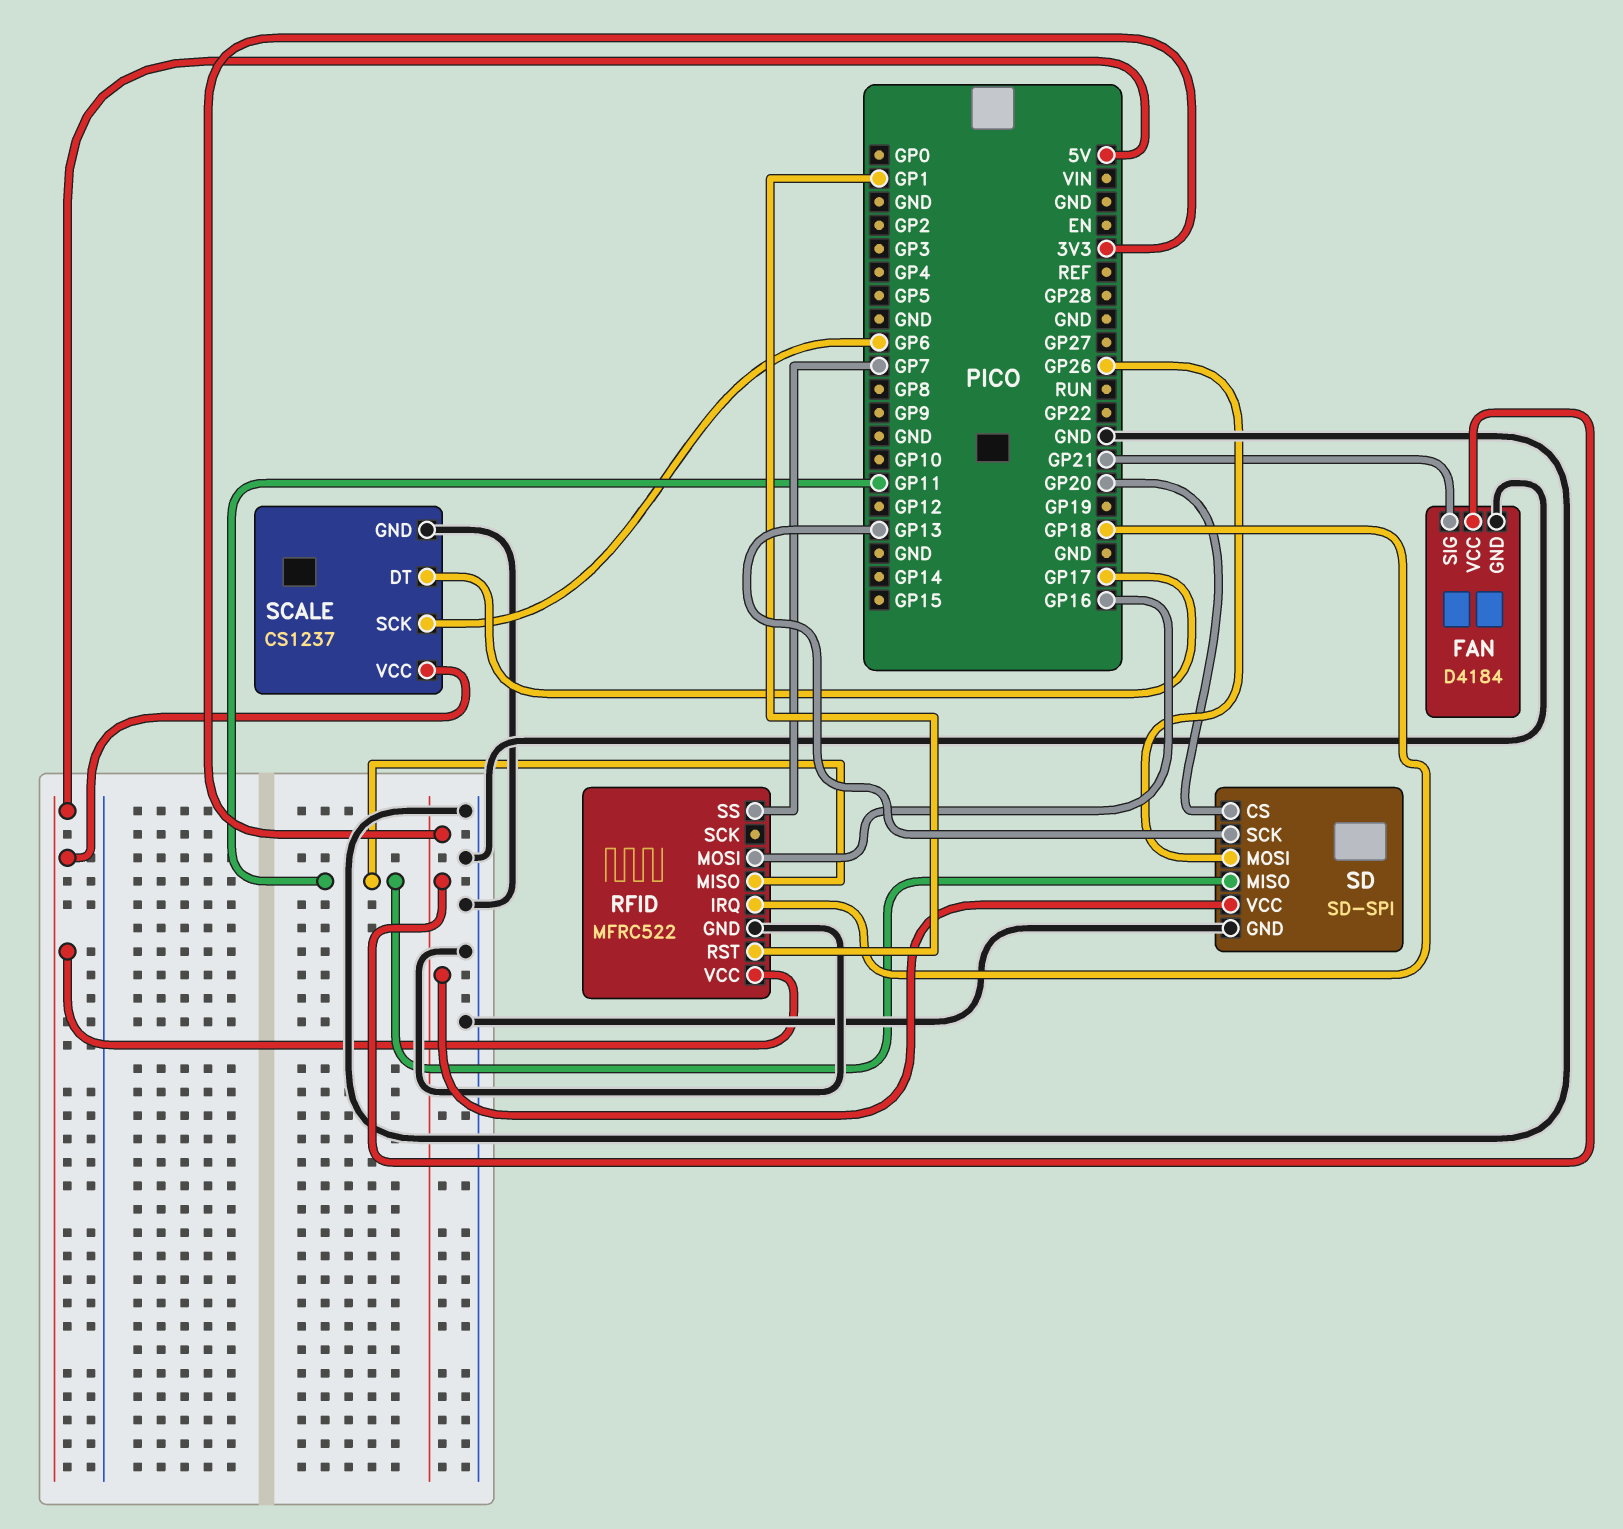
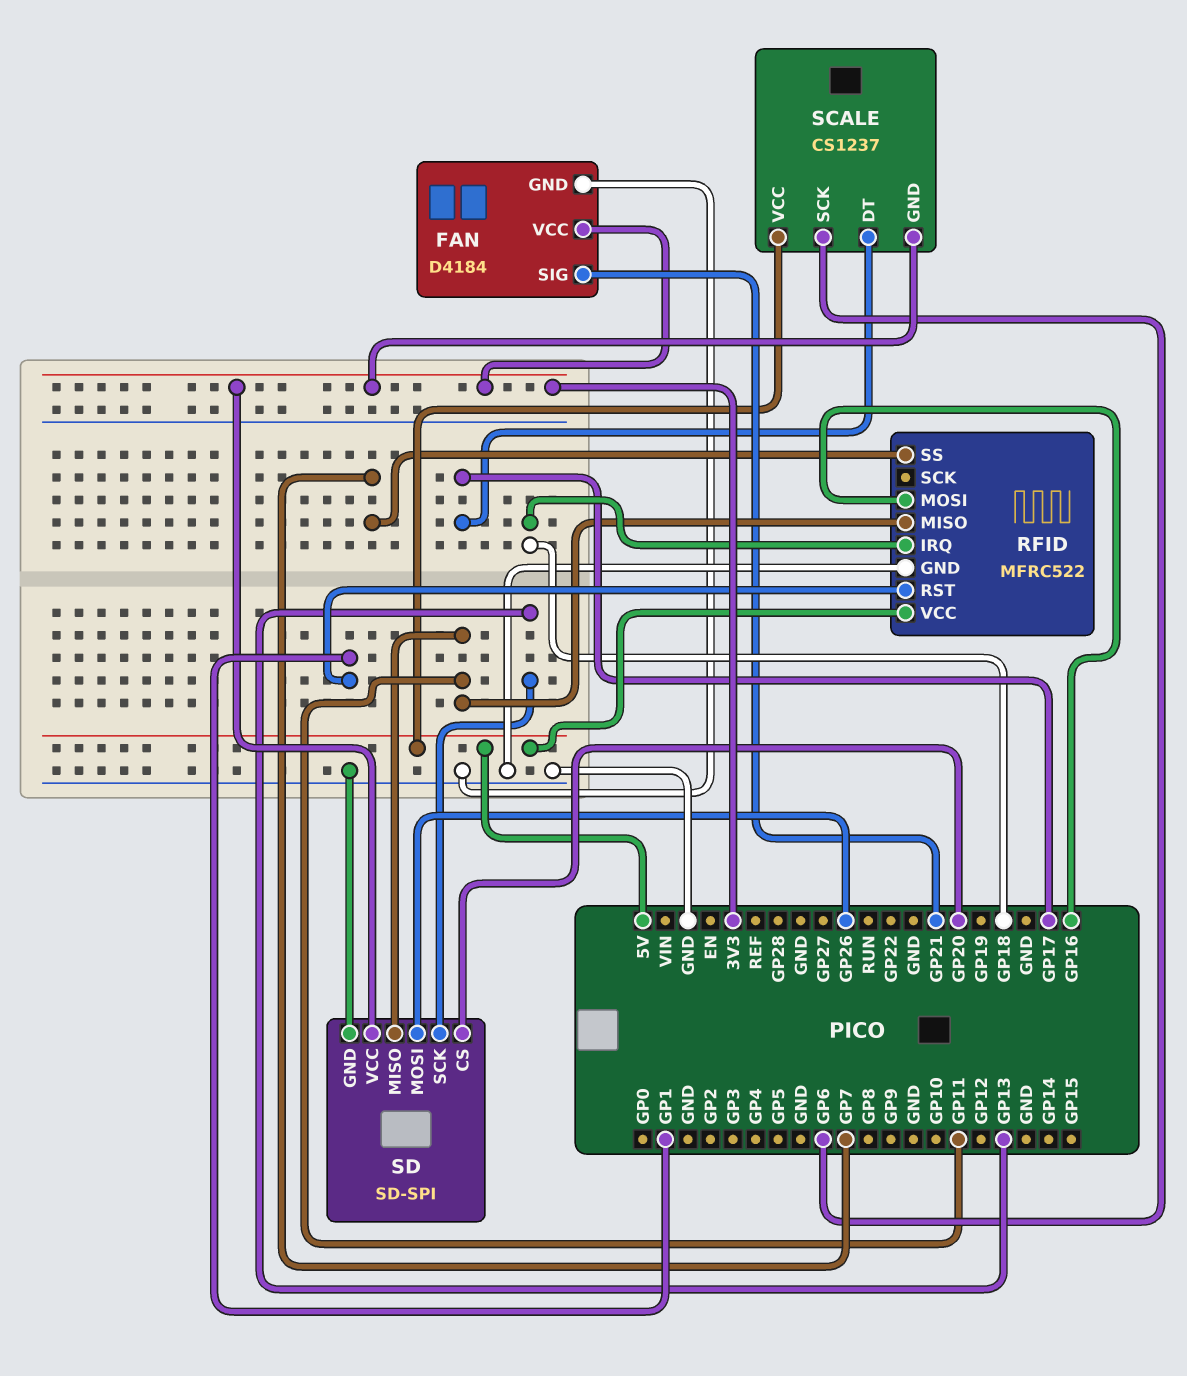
SCALE pin GND: GND -> 3V3

